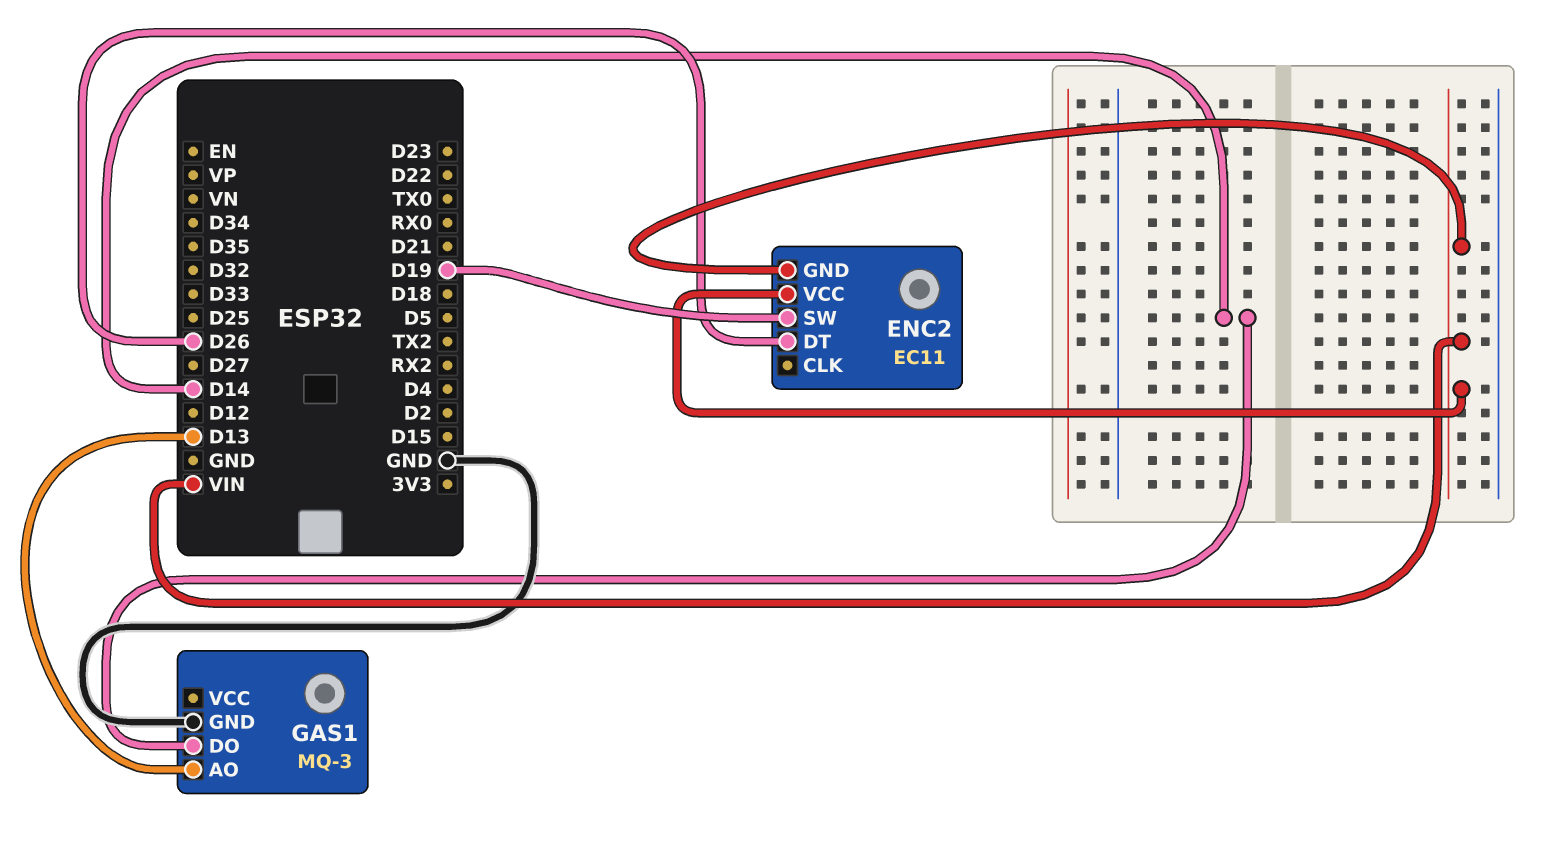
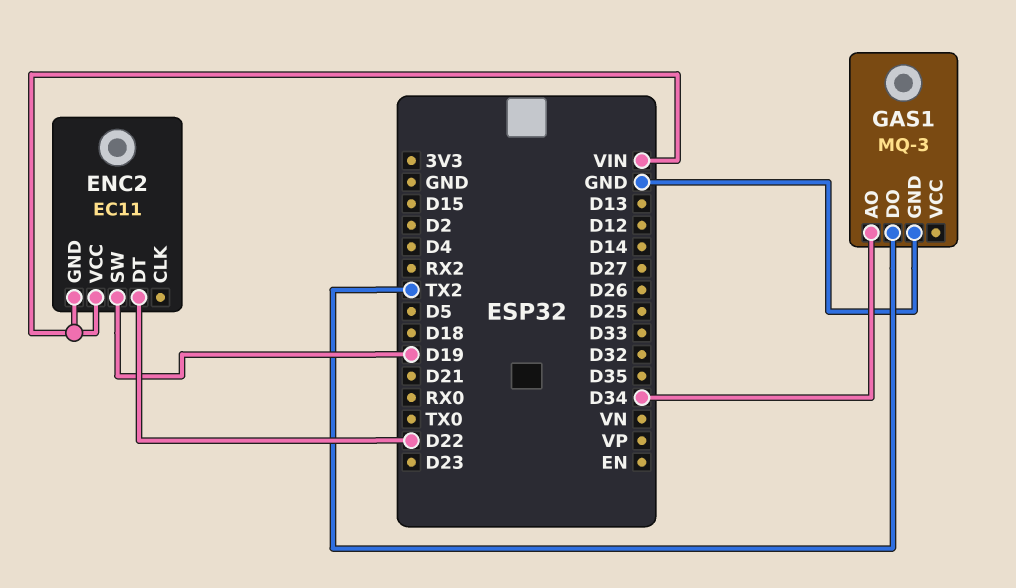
ENC2 pin DT: D26 -> D22
GAS1 pin AO: D13 -> D34
GAS1 pin DO: D14 -> TX2

